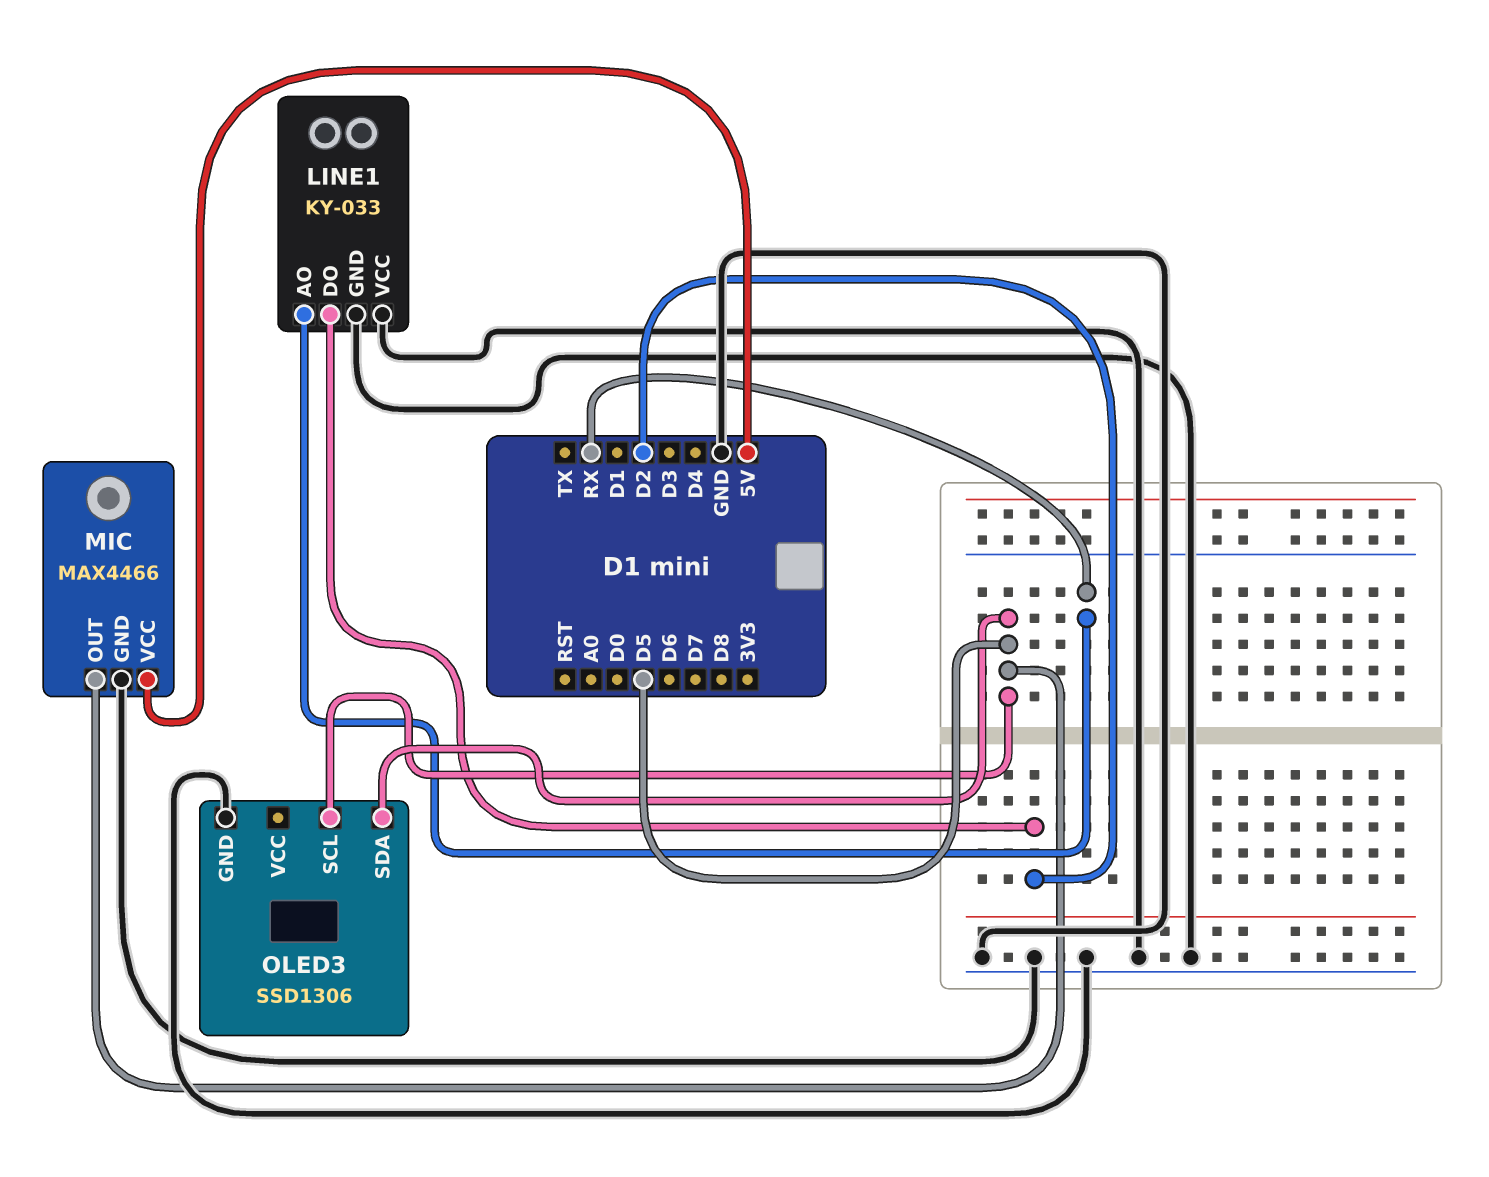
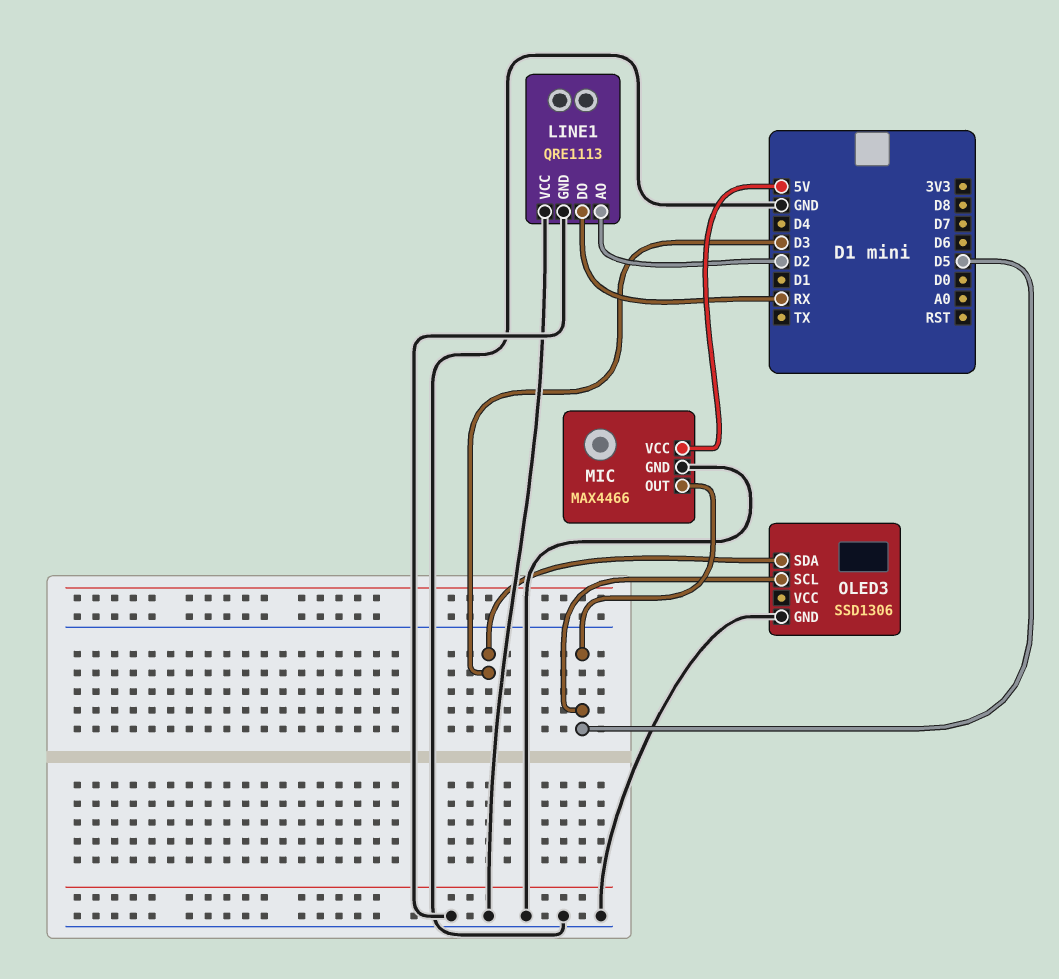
LINE1: KY-033 -> QRE1113
LINE1 pin AO: RX -> D2
LINE1 pin DO: D2 -> RX
OLED3 pin SDA: D5 -> D3

